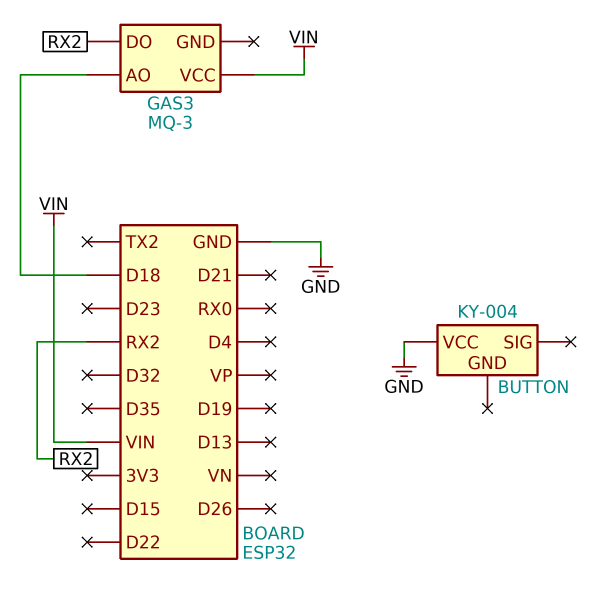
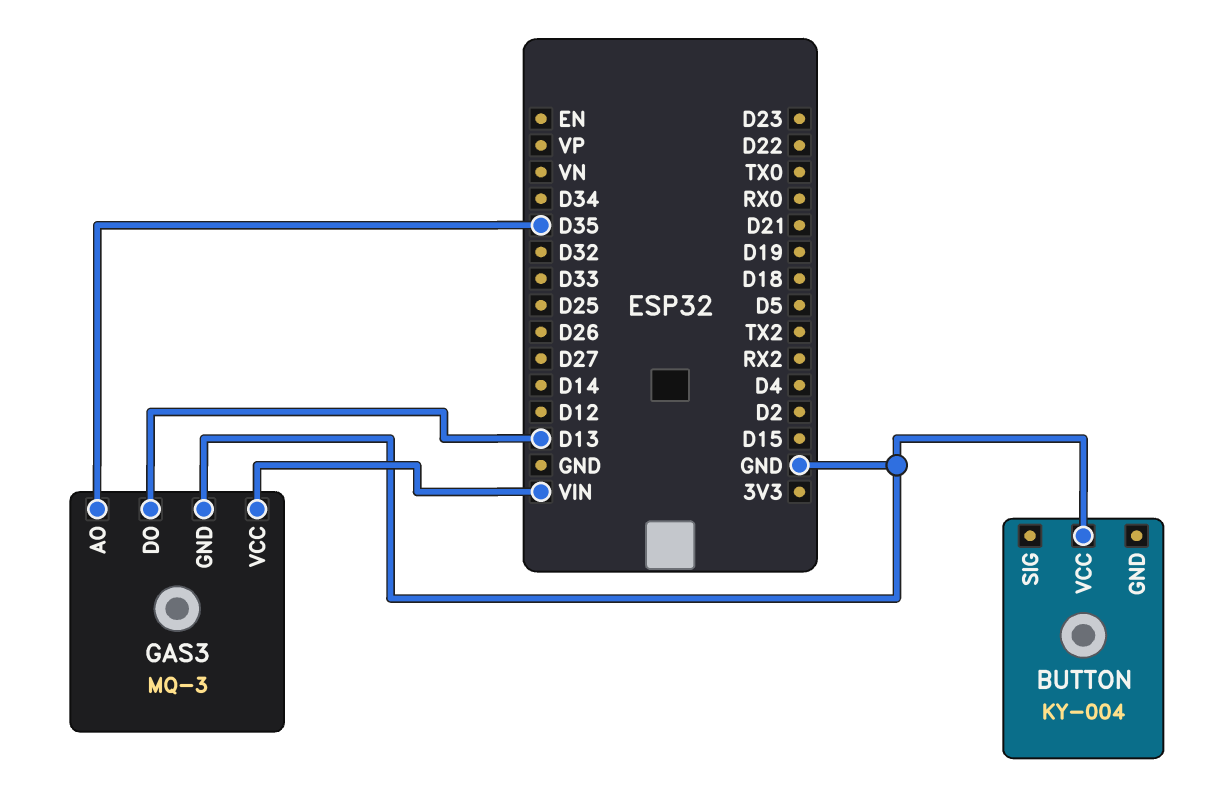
GAS3 pin AO: D18 -> D35
GAS3 pin DO: RX2 -> D13
GAS3 pin GND: none -> GND

